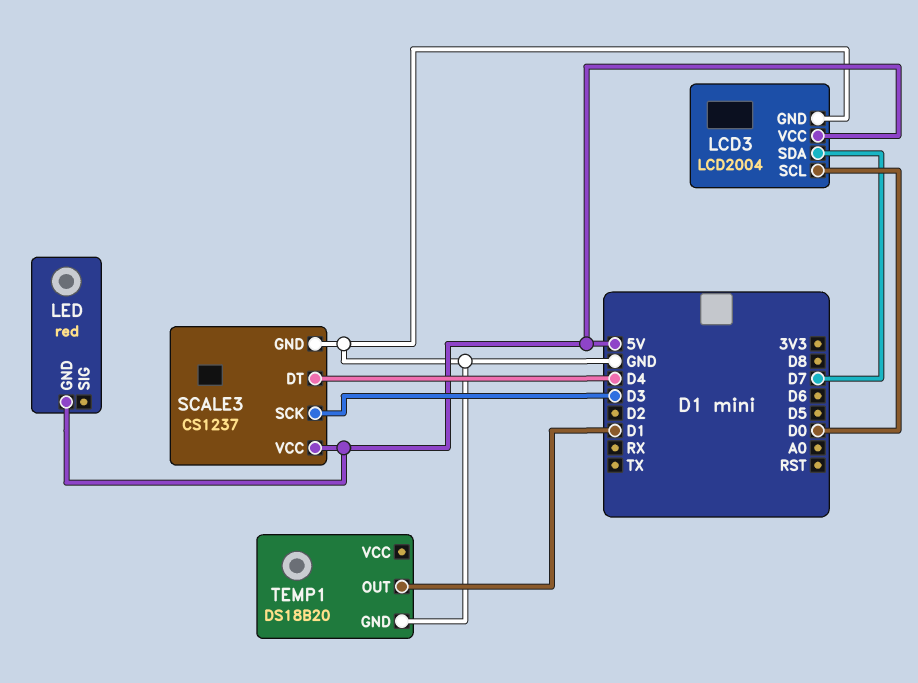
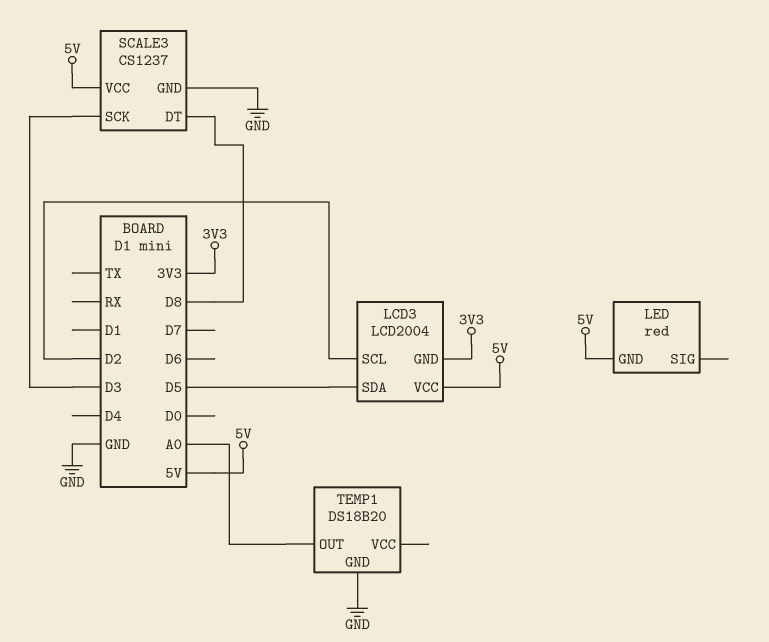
LCD3 pin GND: GND -> 3V3
LCD3 pin SCL: D0 -> D2
LCD3 pin SDA: D7 -> D5
SCALE3 pin DT: D4 -> D8
TEMP1 pin OUT: D1 -> A0

